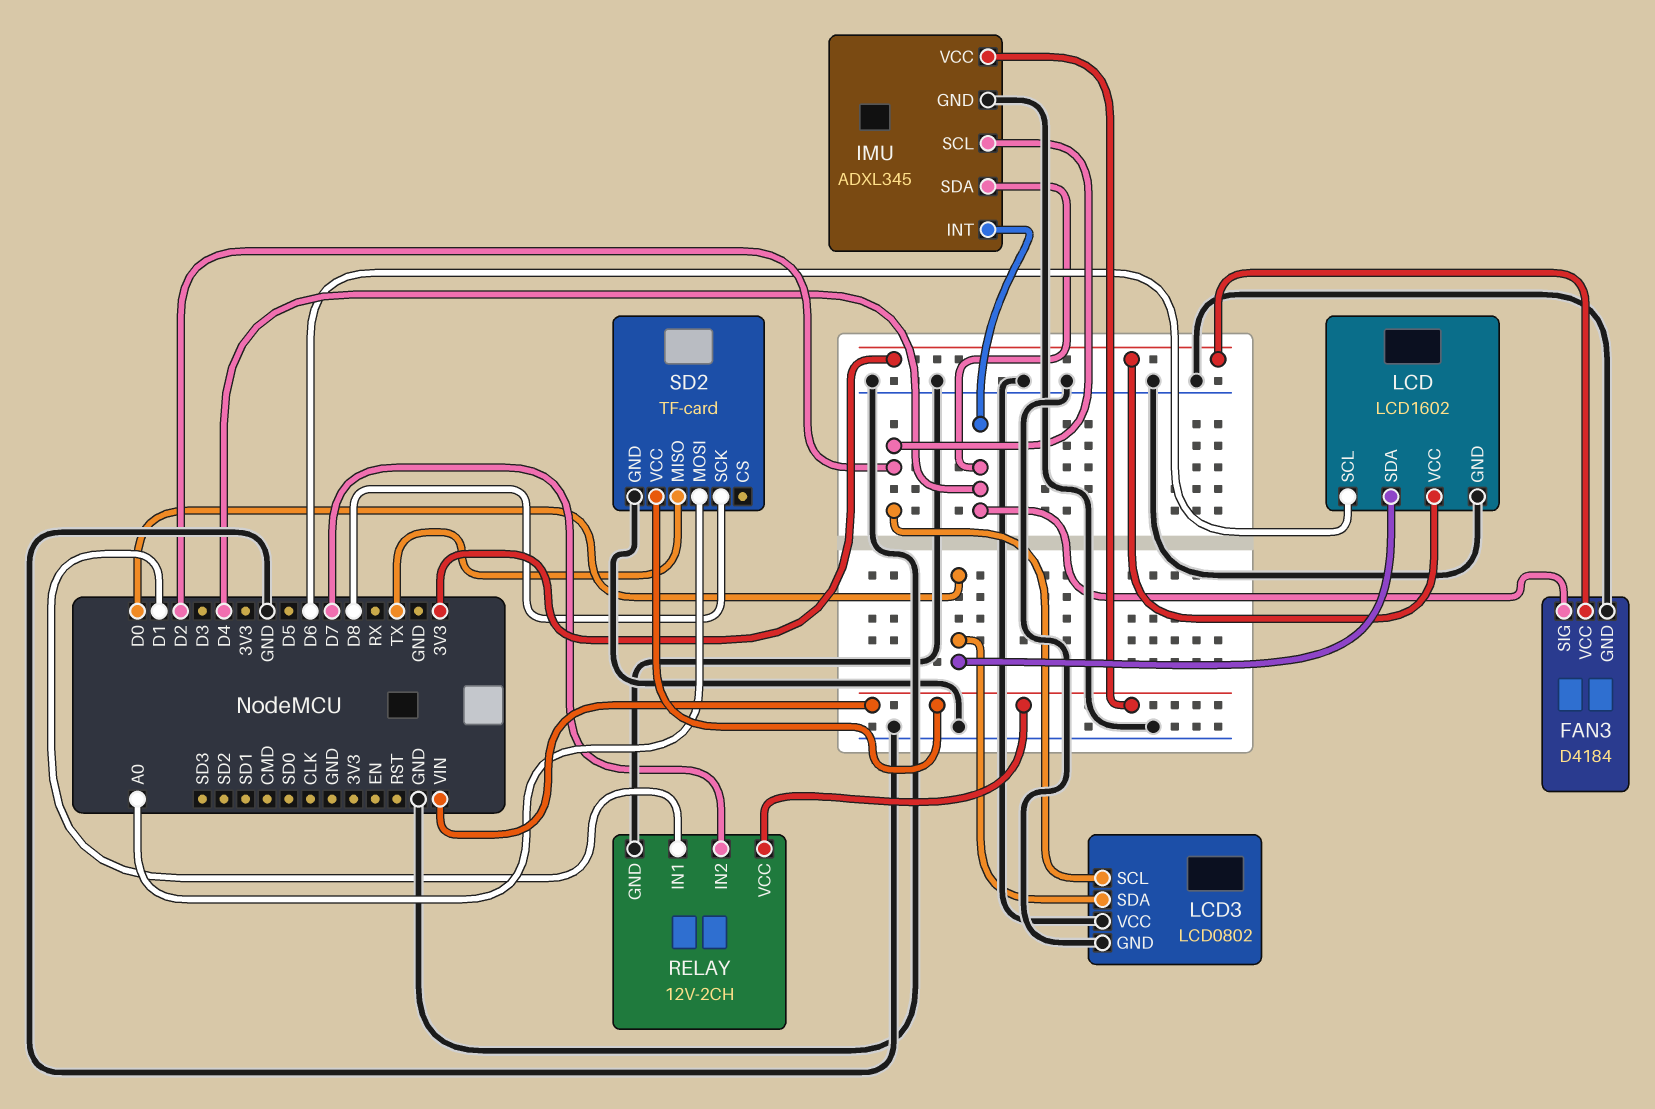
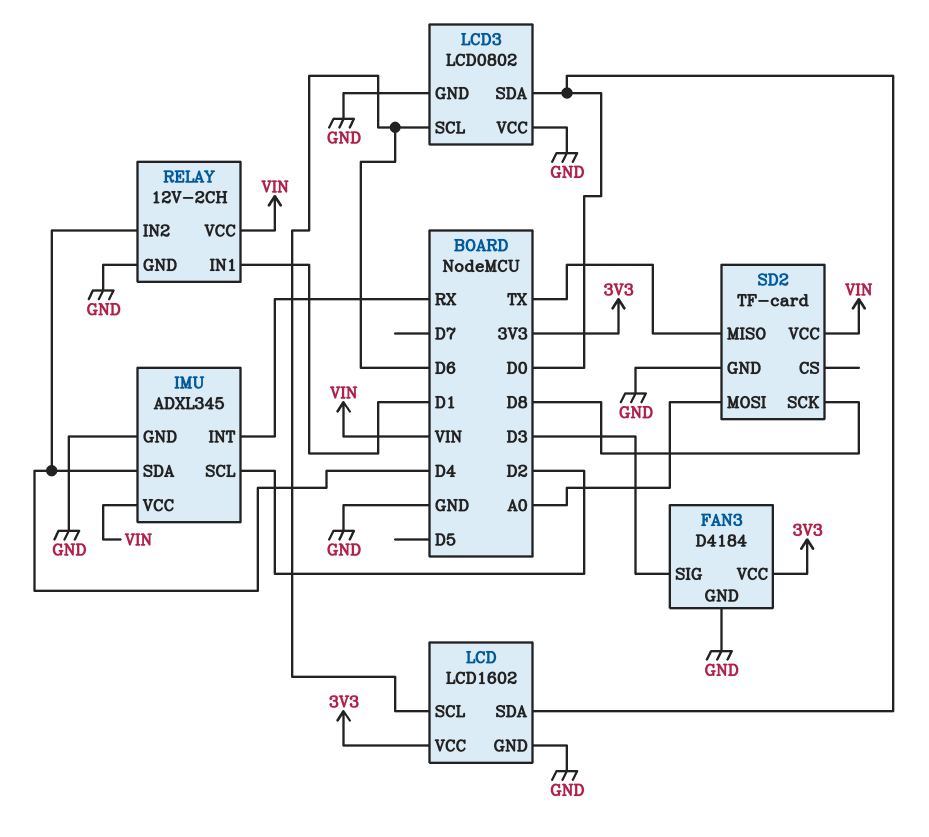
FAN3 pin SIG: D4 -> D3
IMU pin INT: D4 -> RX
LCD3 pin SCL: D2 -> D6
RELAY pin IN2: D7 -> D4

